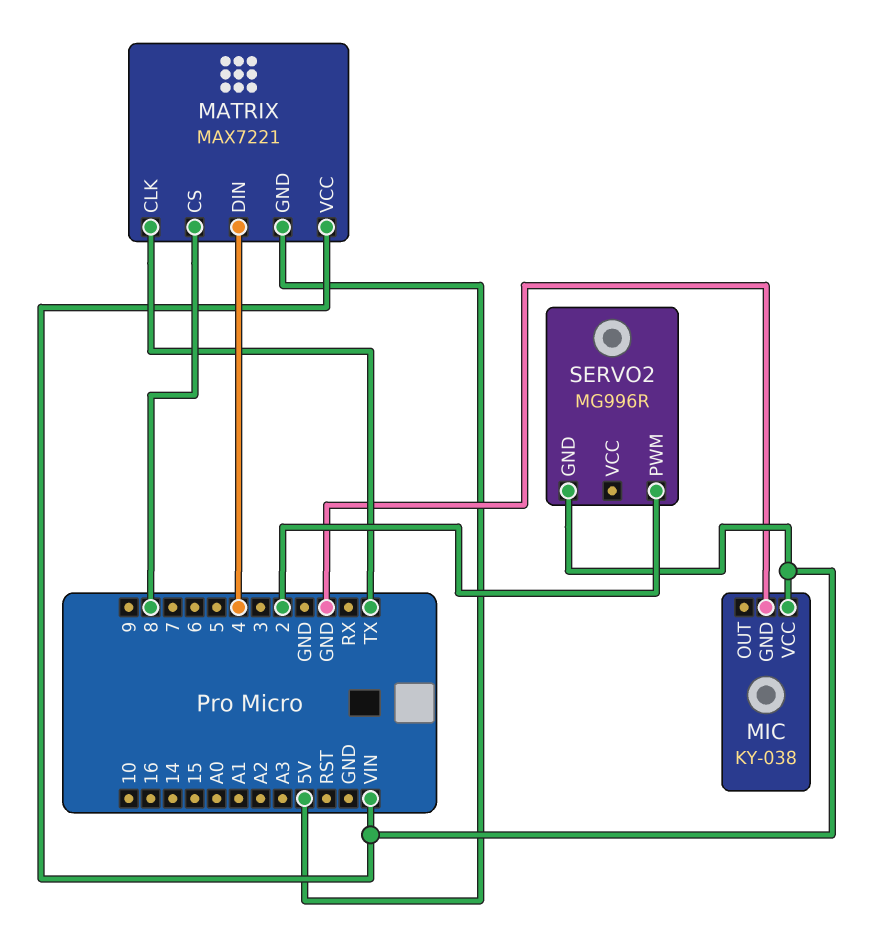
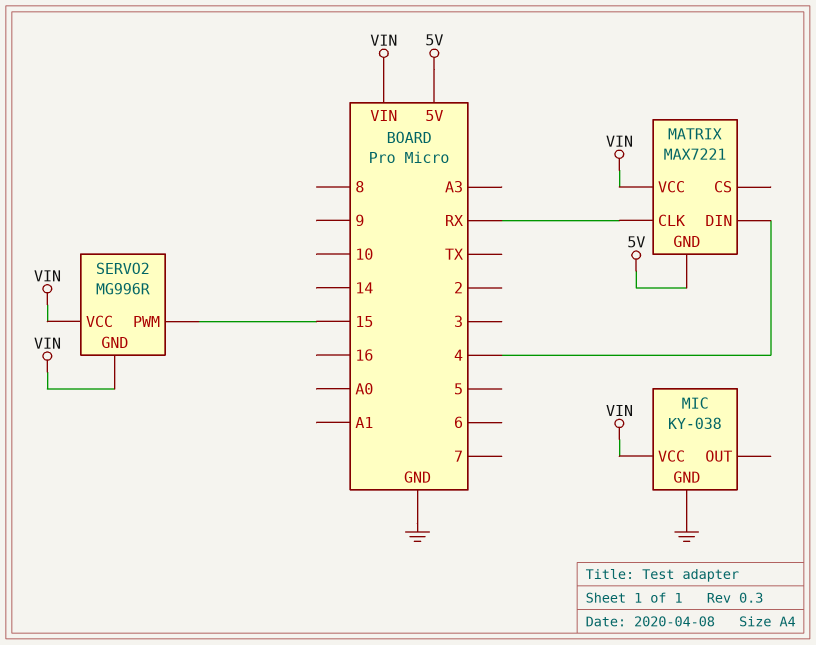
MATRIX pin CLK: TX -> RX
MATRIX pin CS: 8 -> none
SERVO2 pin PWM: 2 -> 15
SERVO2 pin VCC: none -> VIN

